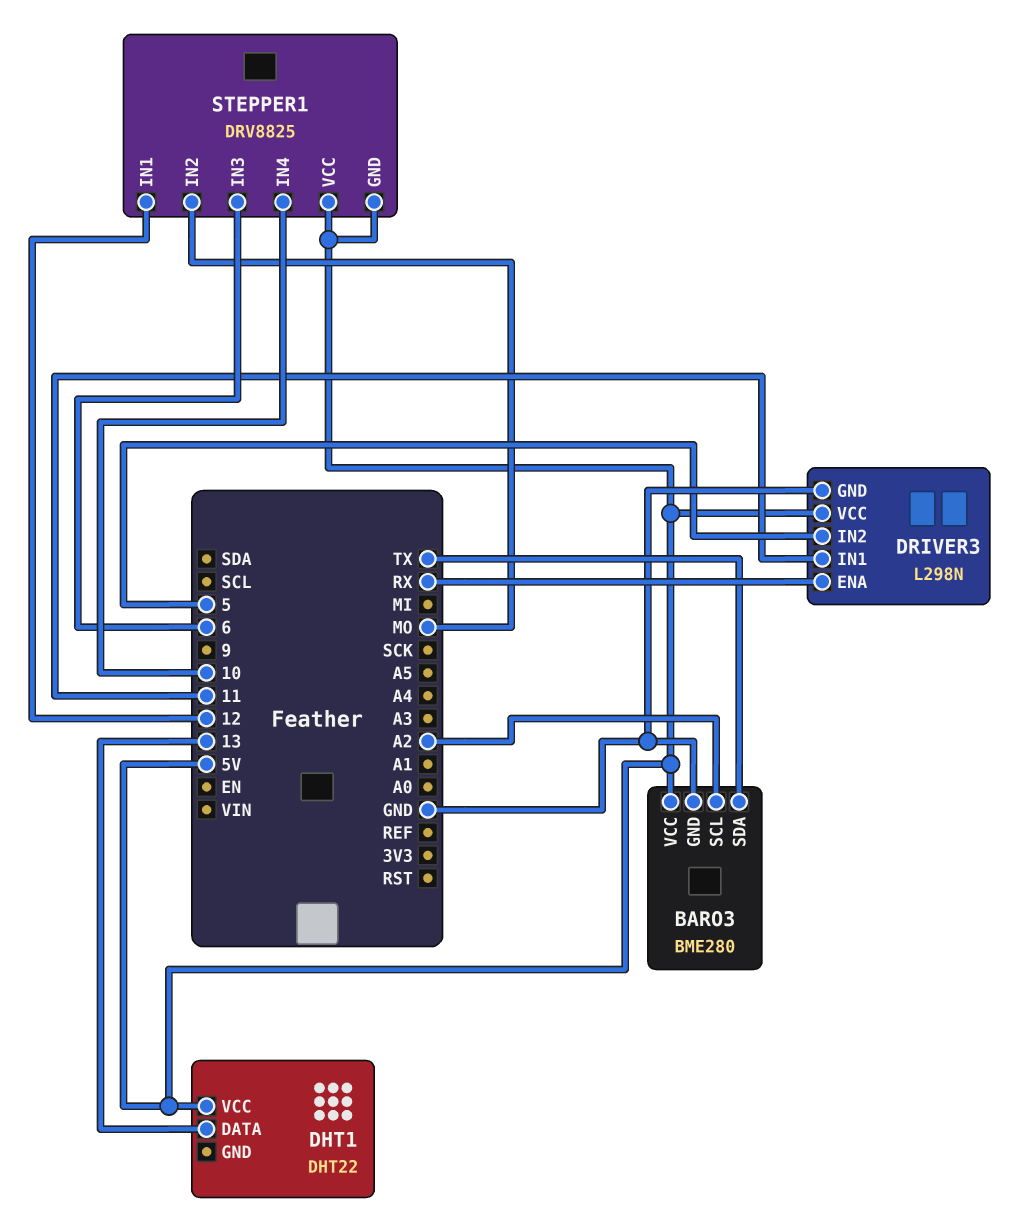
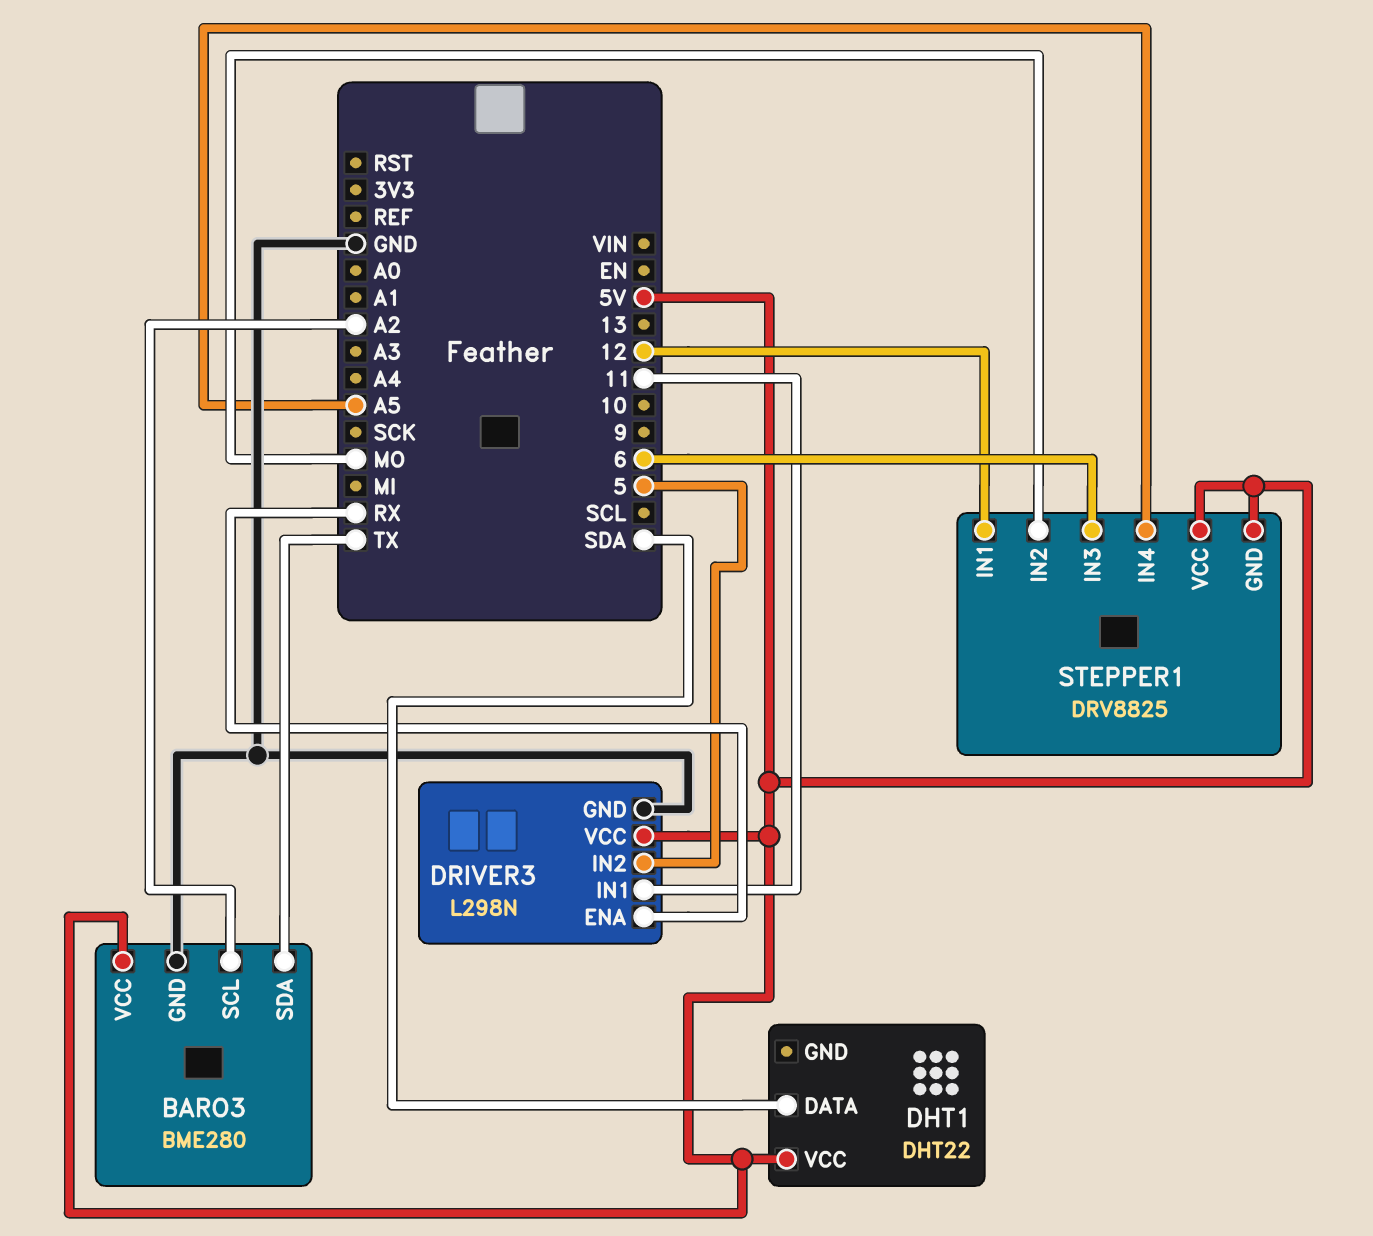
DHT1 pin DATA: 13 -> SDA
STEPPER1 pin IN4: 10 -> A5

